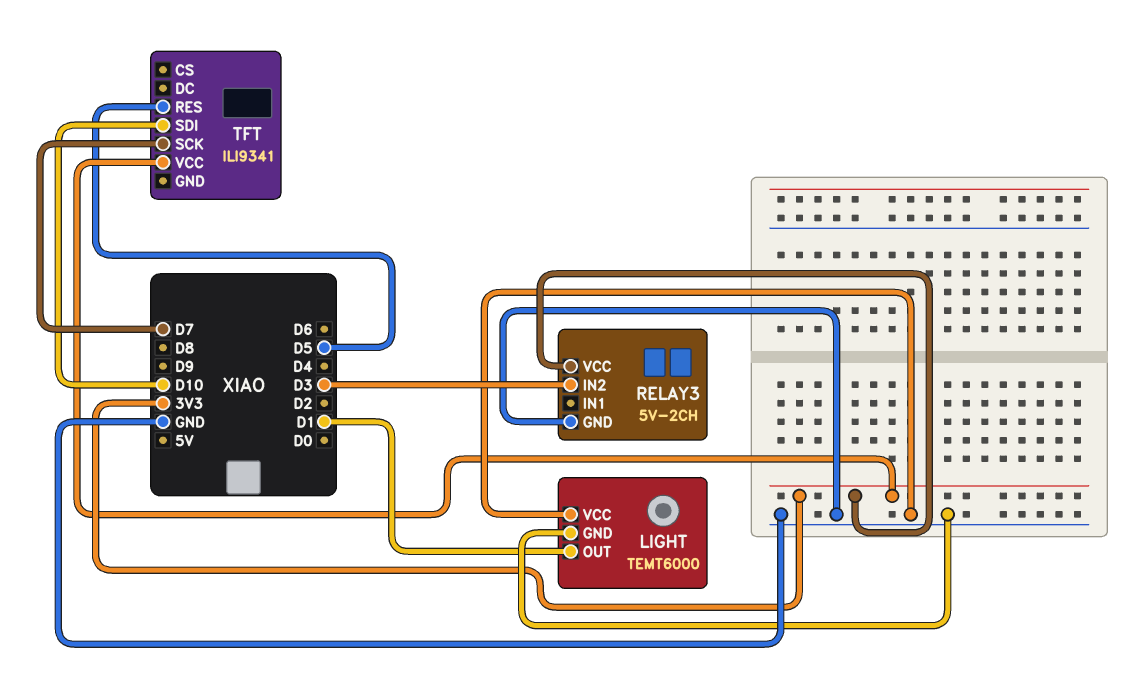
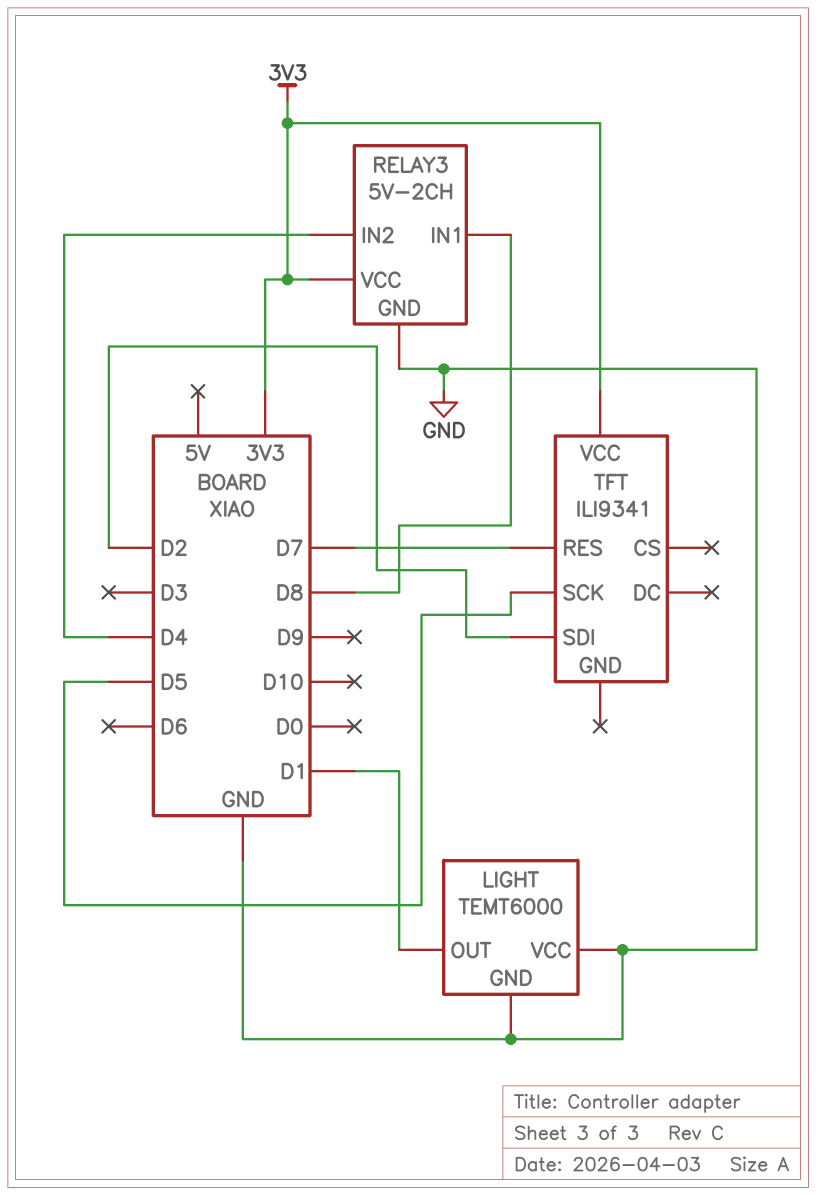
RELAY3 pin IN1: none -> D8
RELAY3 pin IN2: D3 -> D4
TFT pin RES: D5 -> D7
TFT pin SCK: D7 -> D5
TFT pin SDI: D10 -> D2

